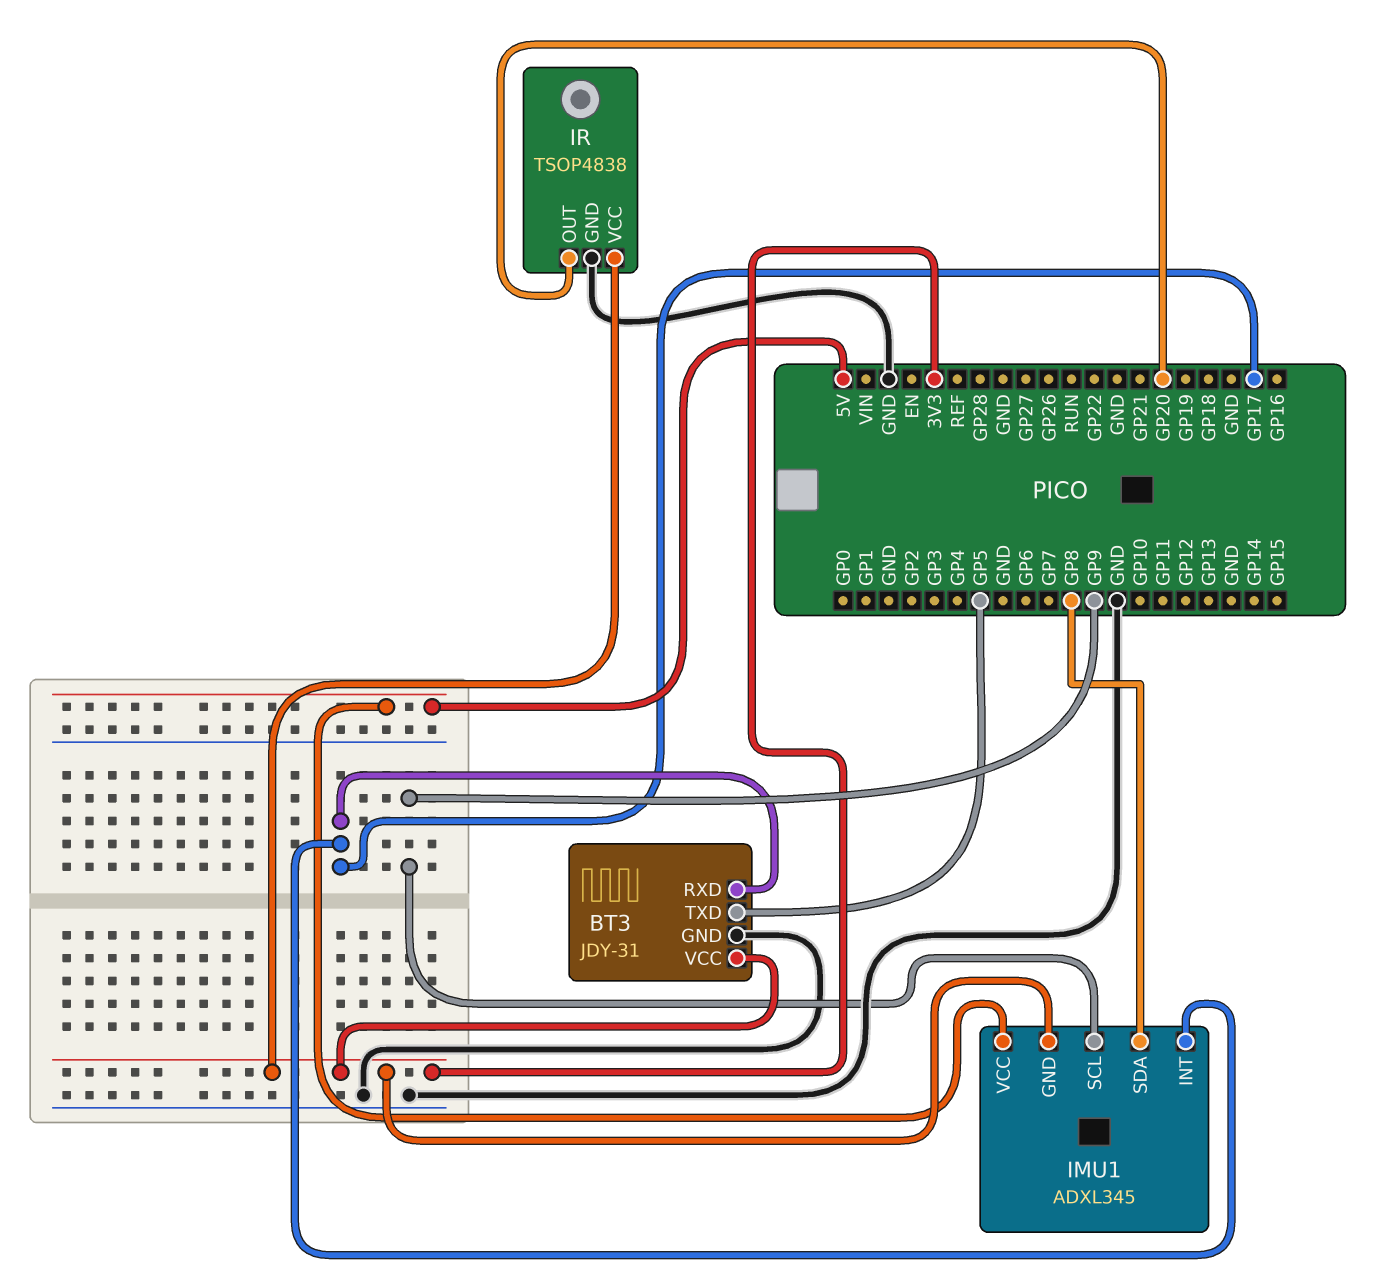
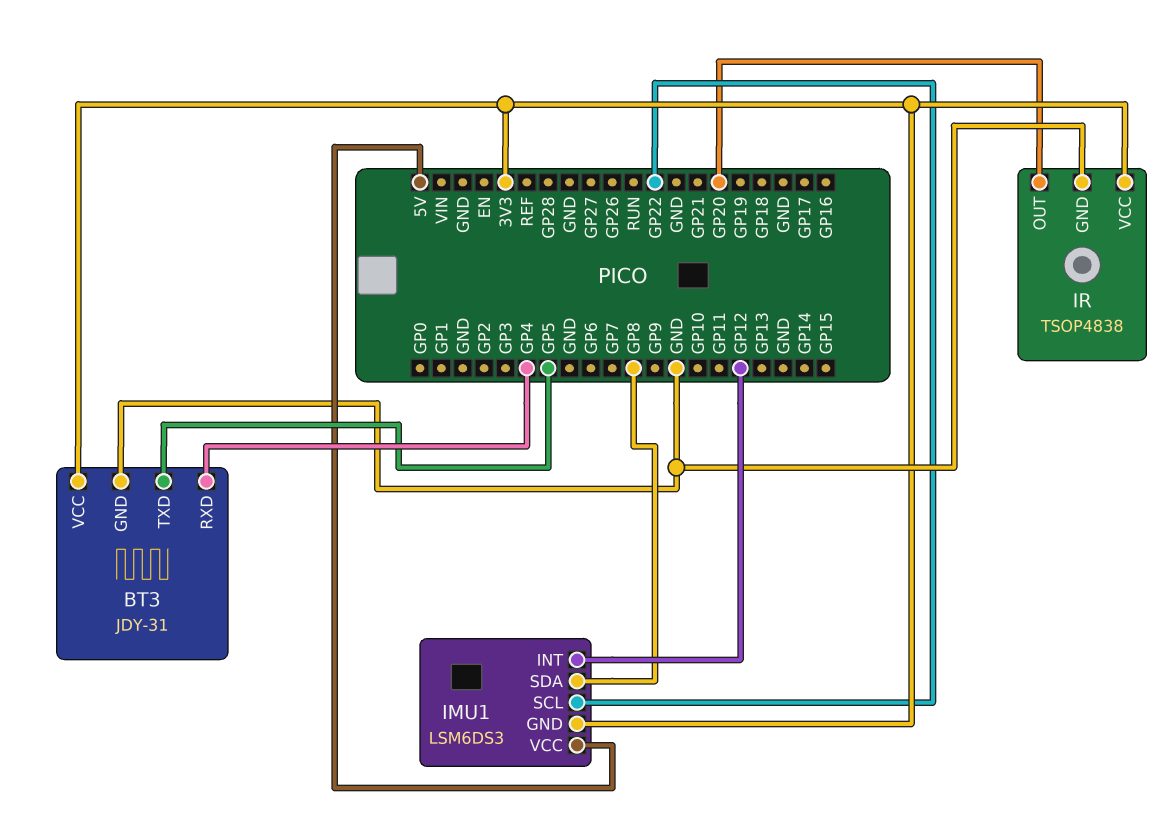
BT3 pin RXD: GP17 -> GP4
IMU1: ADXL345 -> LSM6DS3
IMU1 pin INT: GP17 -> GP12
IMU1 pin SCL: GP9 -> GP22

